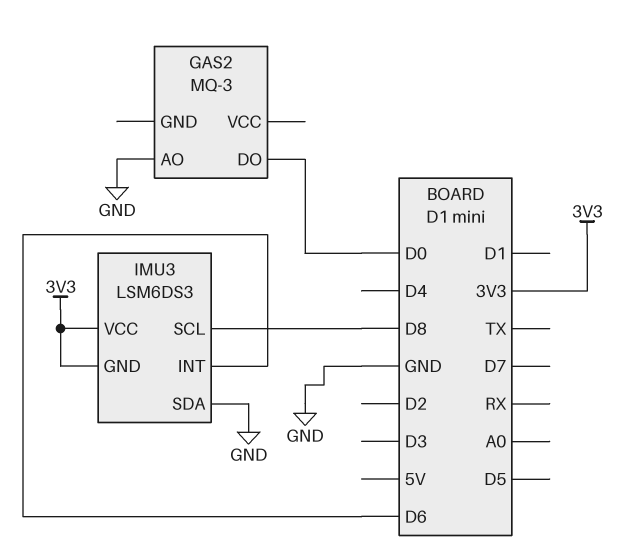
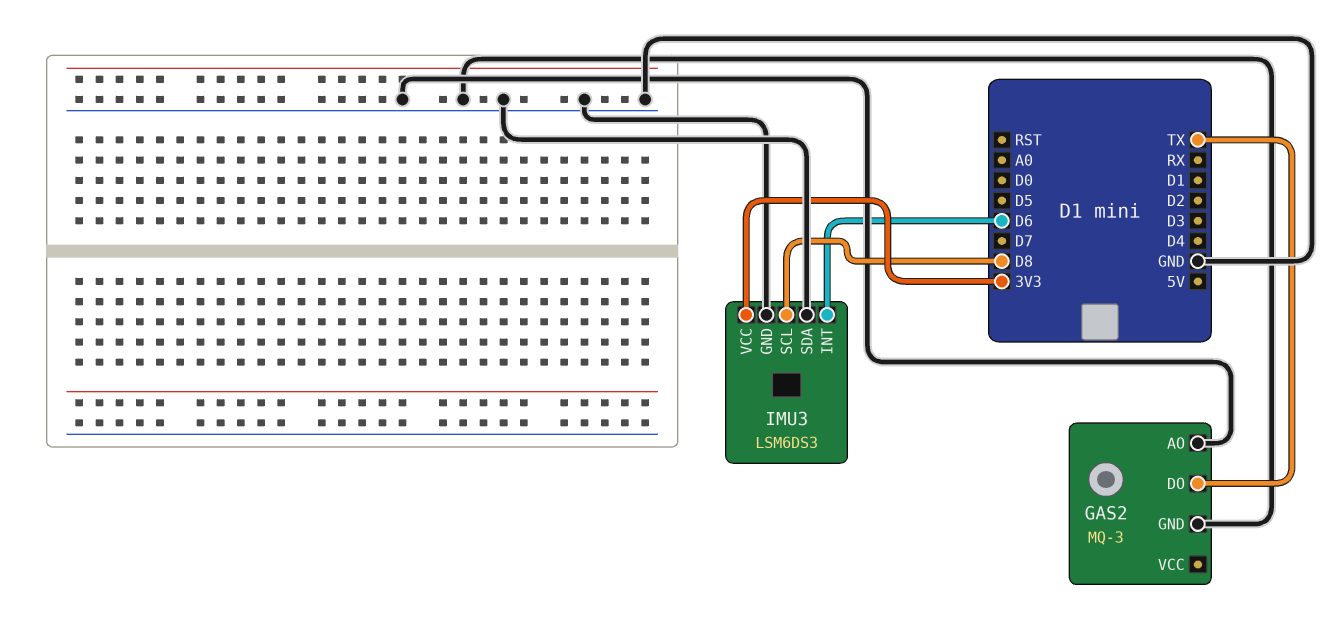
GAS2 pin DO: D0 -> TX
GAS2 pin GND: none -> GND
IMU3 pin GND: 3V3 -> GND

